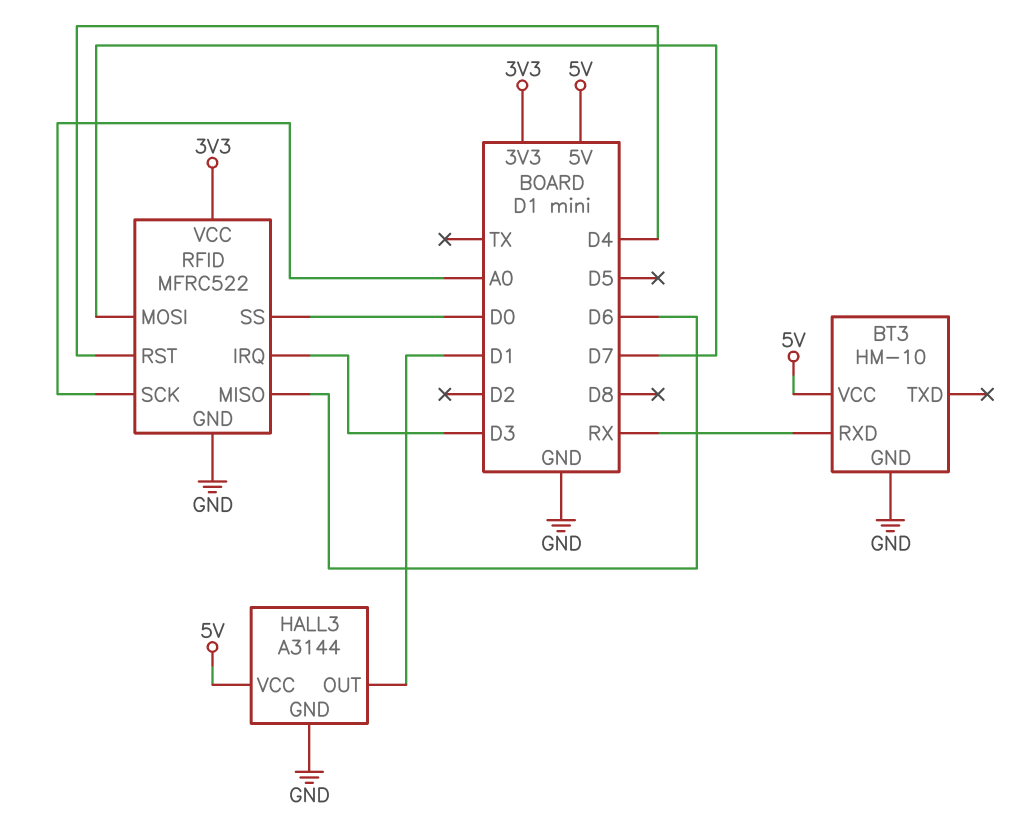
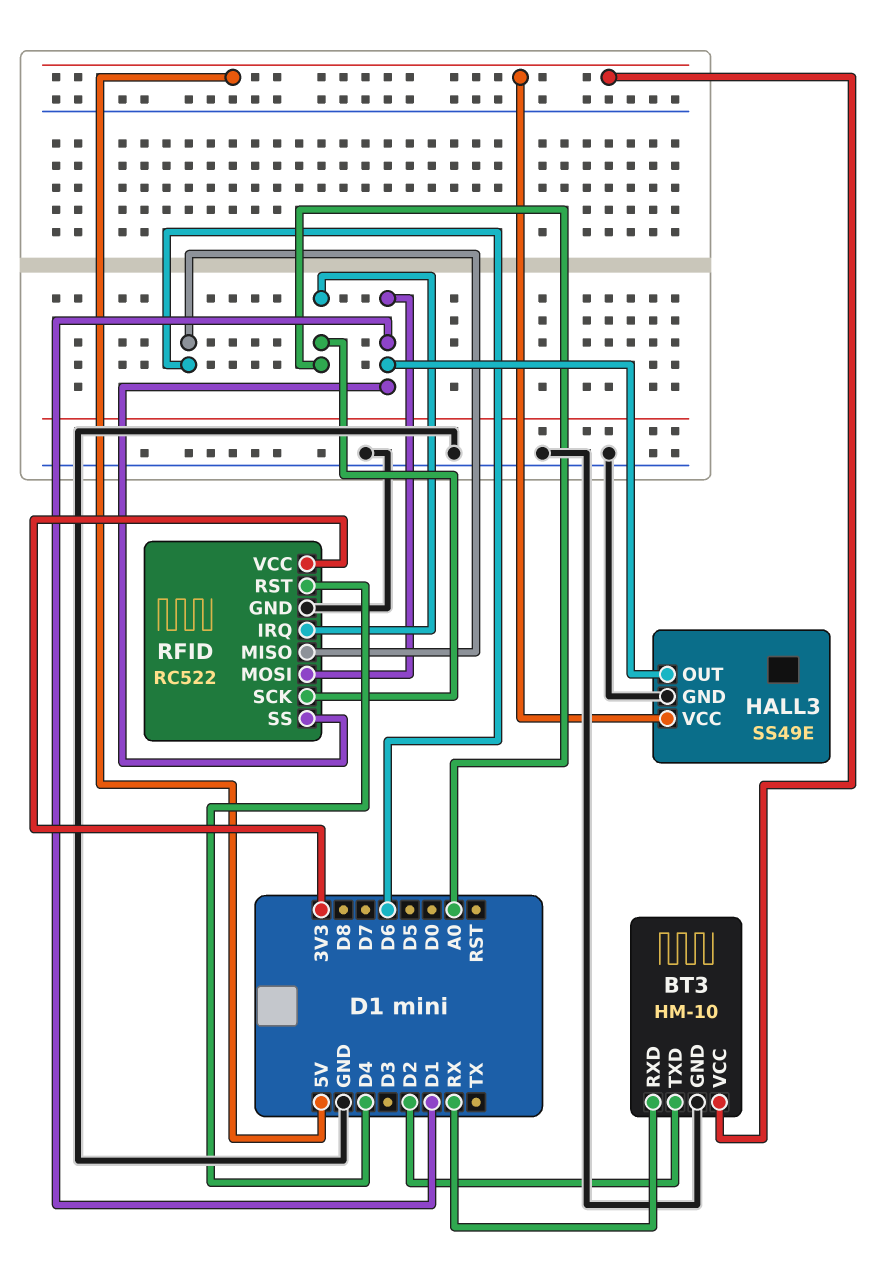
BT3 pin TXD: none -> D2
HALL3: A3144 -> SS49E
RFID: MFRC522 -> RC522
RFID pin IRQ: D3 -> A0
RFID pin MOSI: D7 -> D1
RFID pin SS: D0 -> D1

